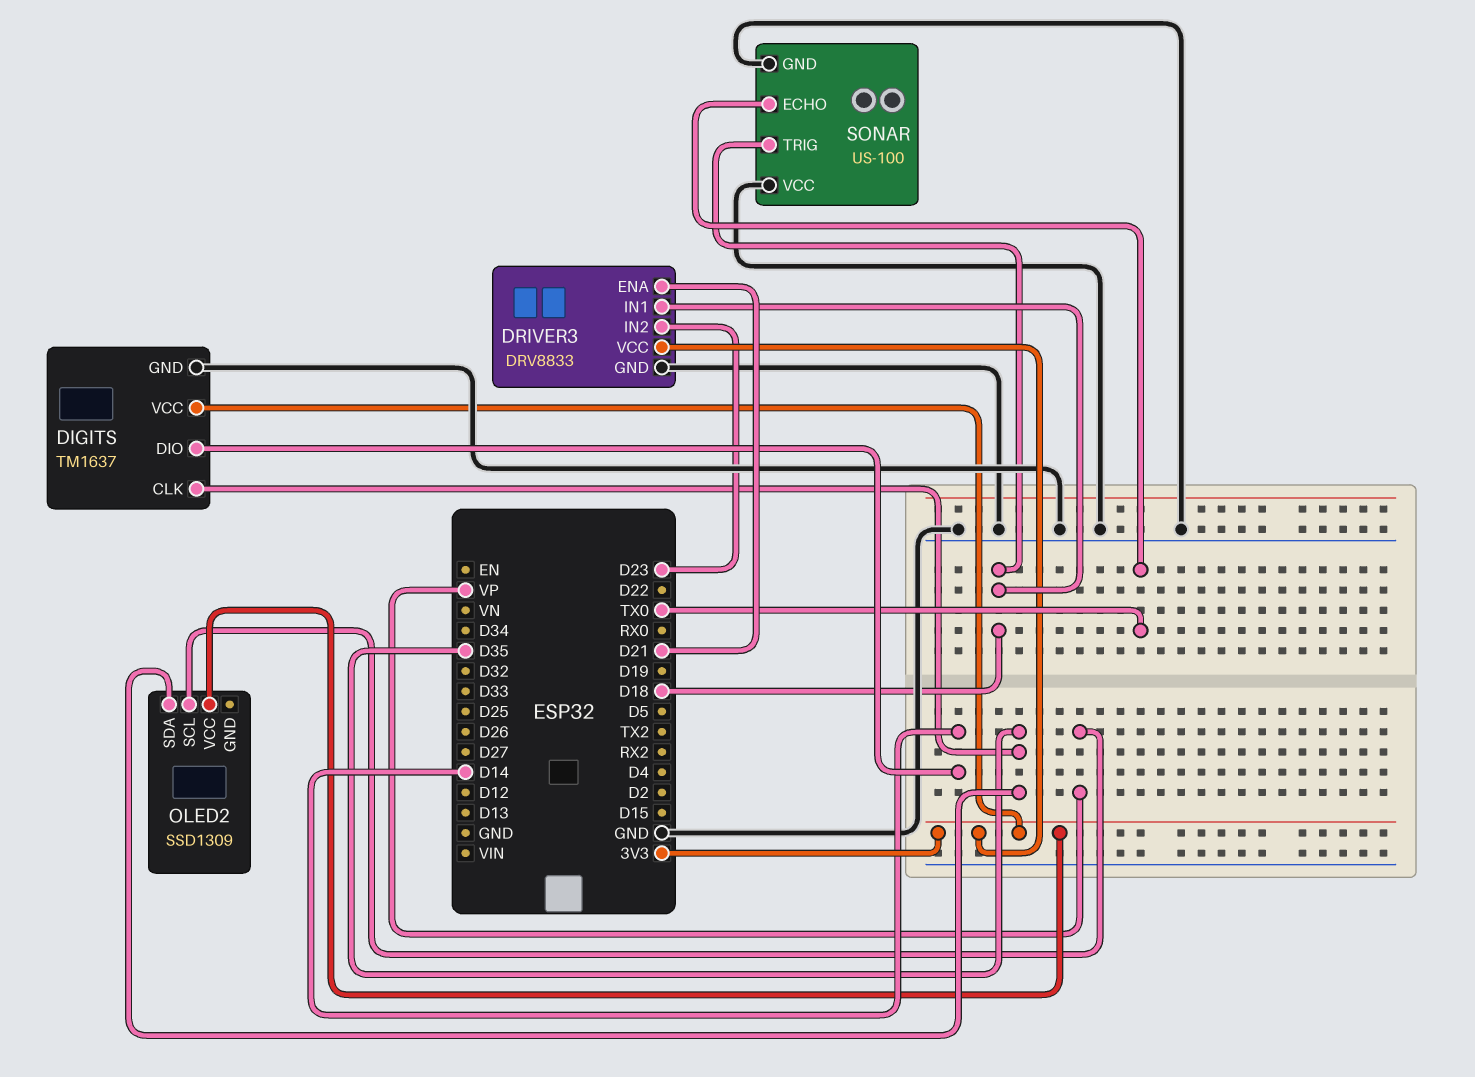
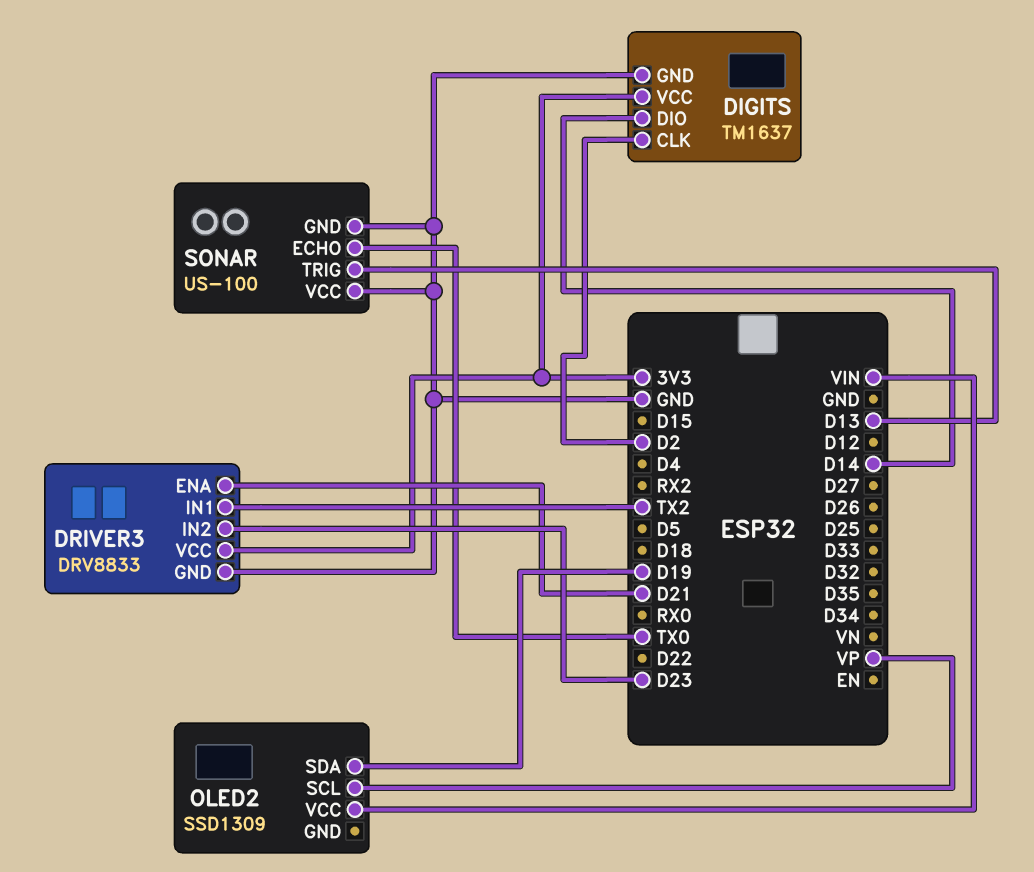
DIGITS pin CLK: D35 -> D2
DRIVER3 pin IN1: D18 -> TX2
OLED2 pin SDA: D35 -> D19
OLED2 pin VCC: 3V3 -> VIN
SONAR pin TRIG: D18 -> D13

